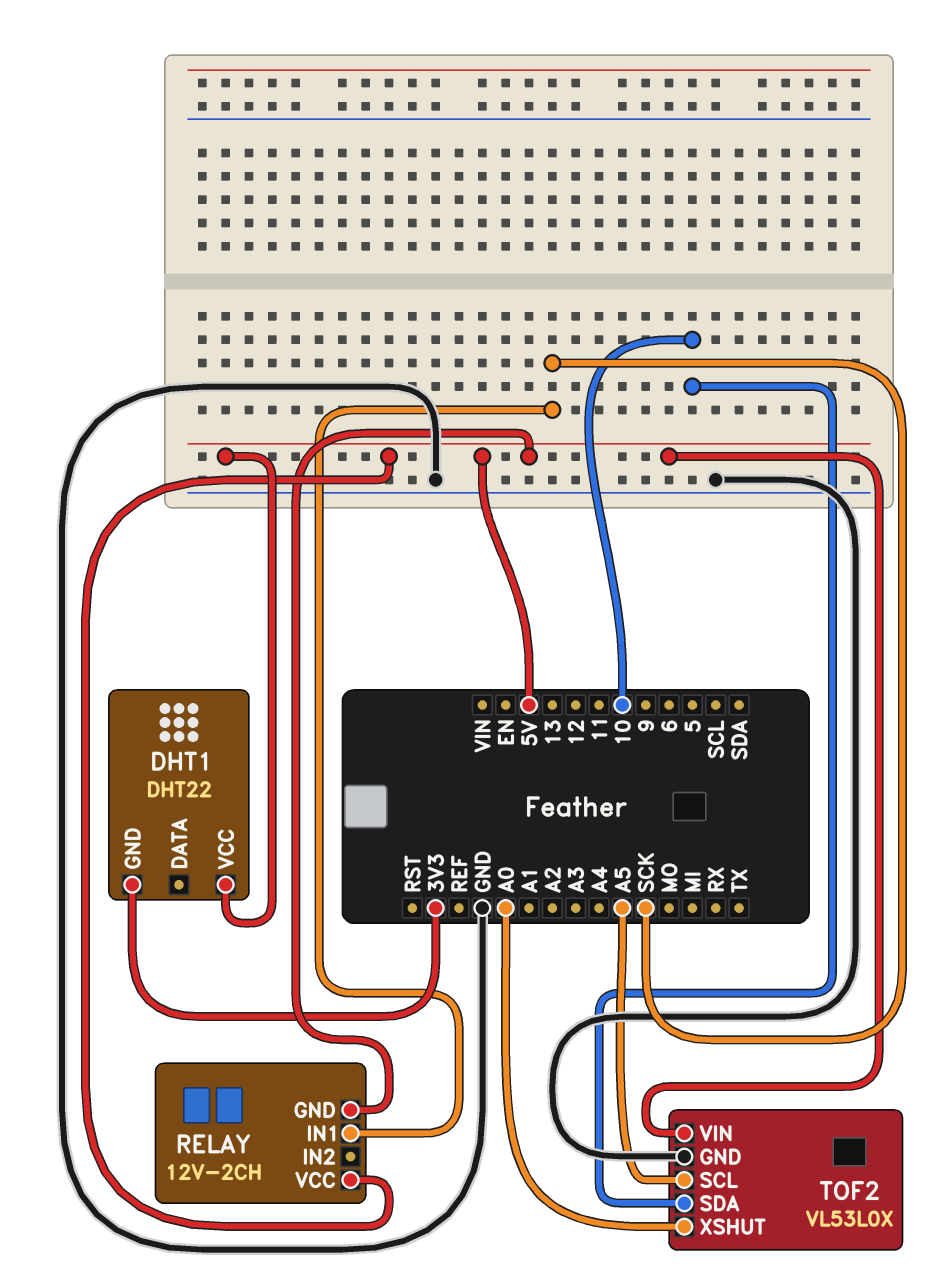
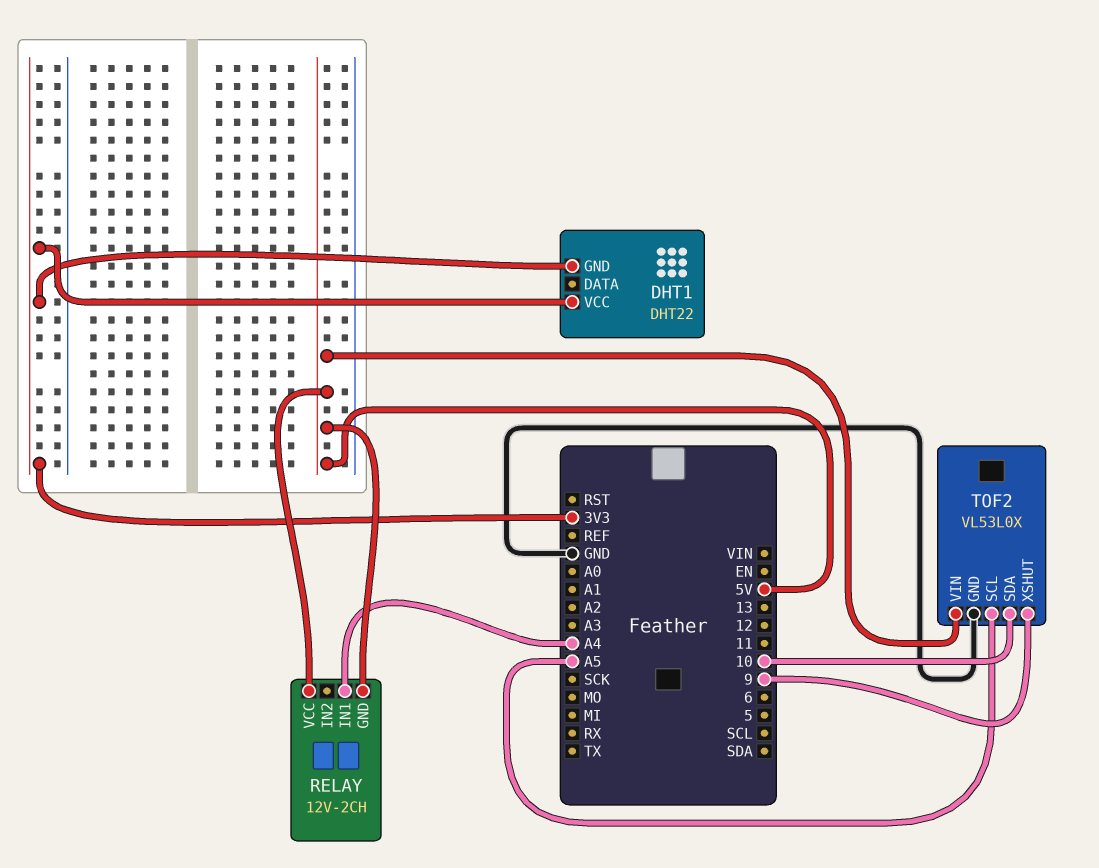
DHT1 pin VCC: 5V -> 3V3
RELAY pin IN1: SCK -> A4
TOF2 pin XSHUT: A0 -> 9

